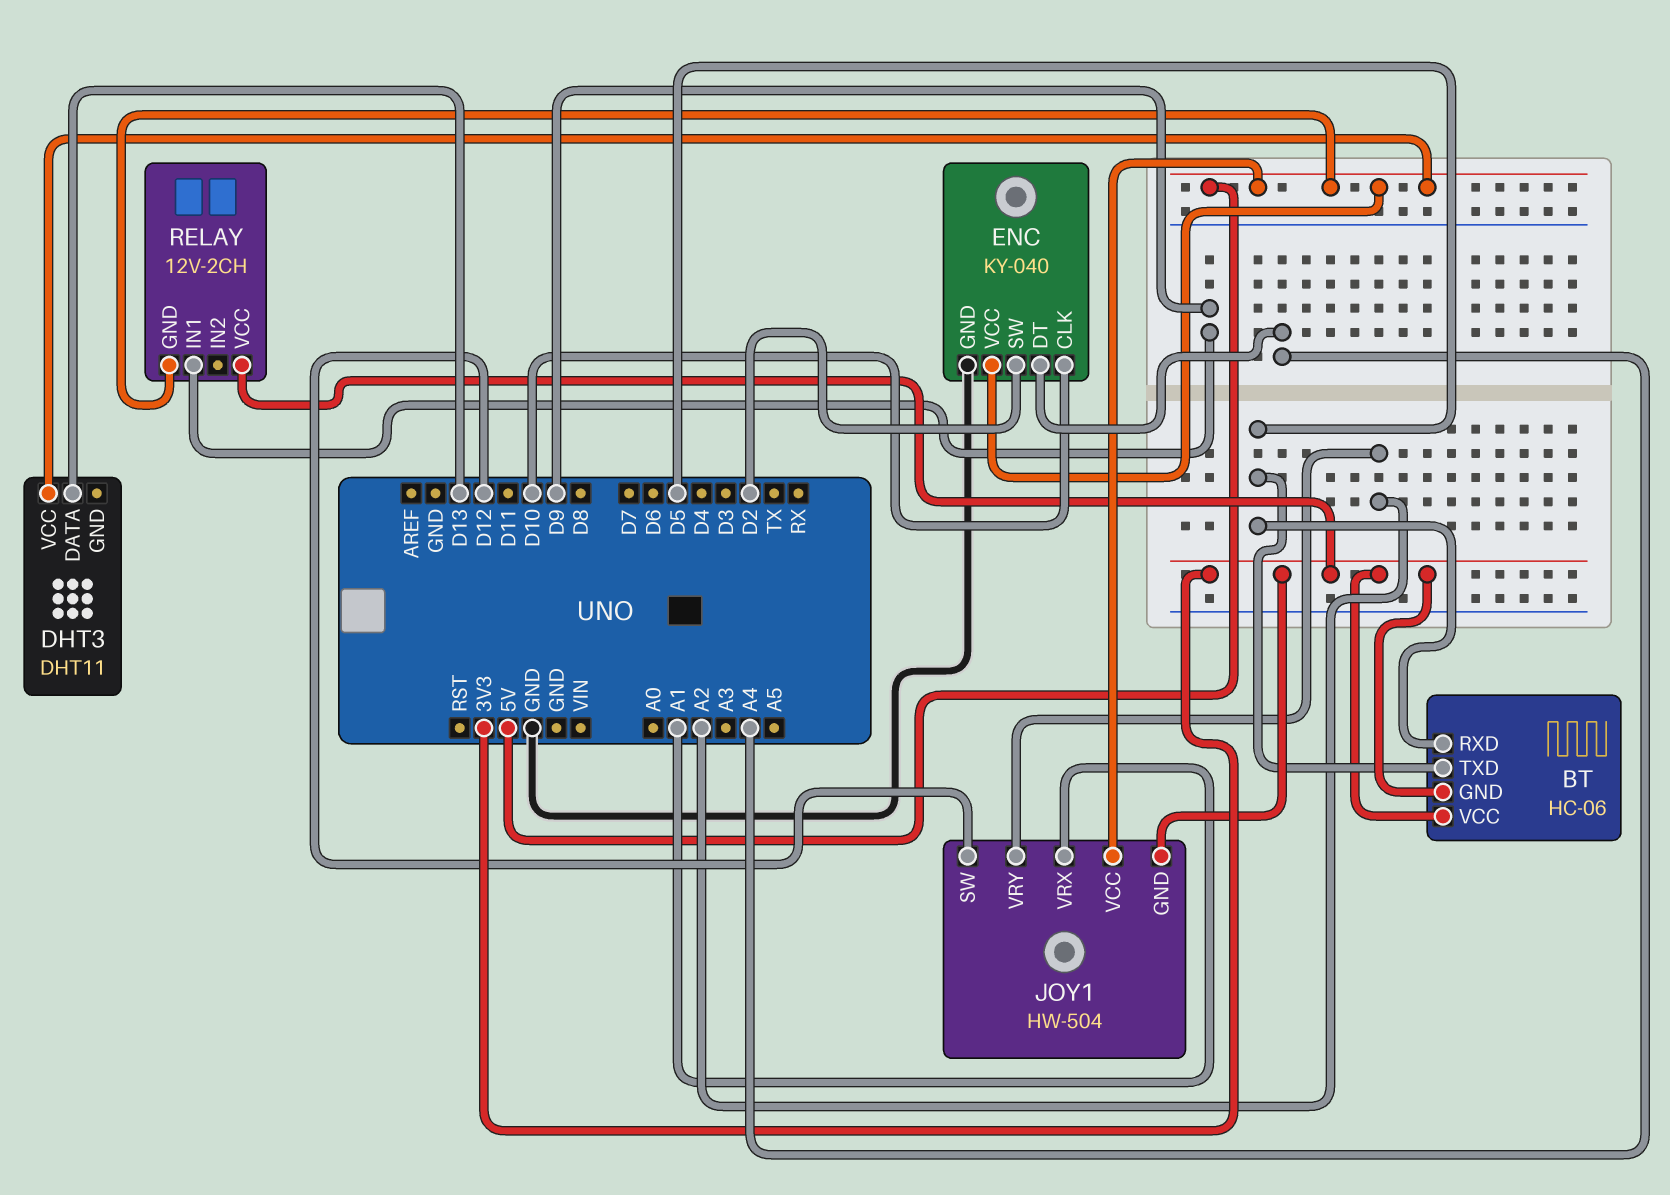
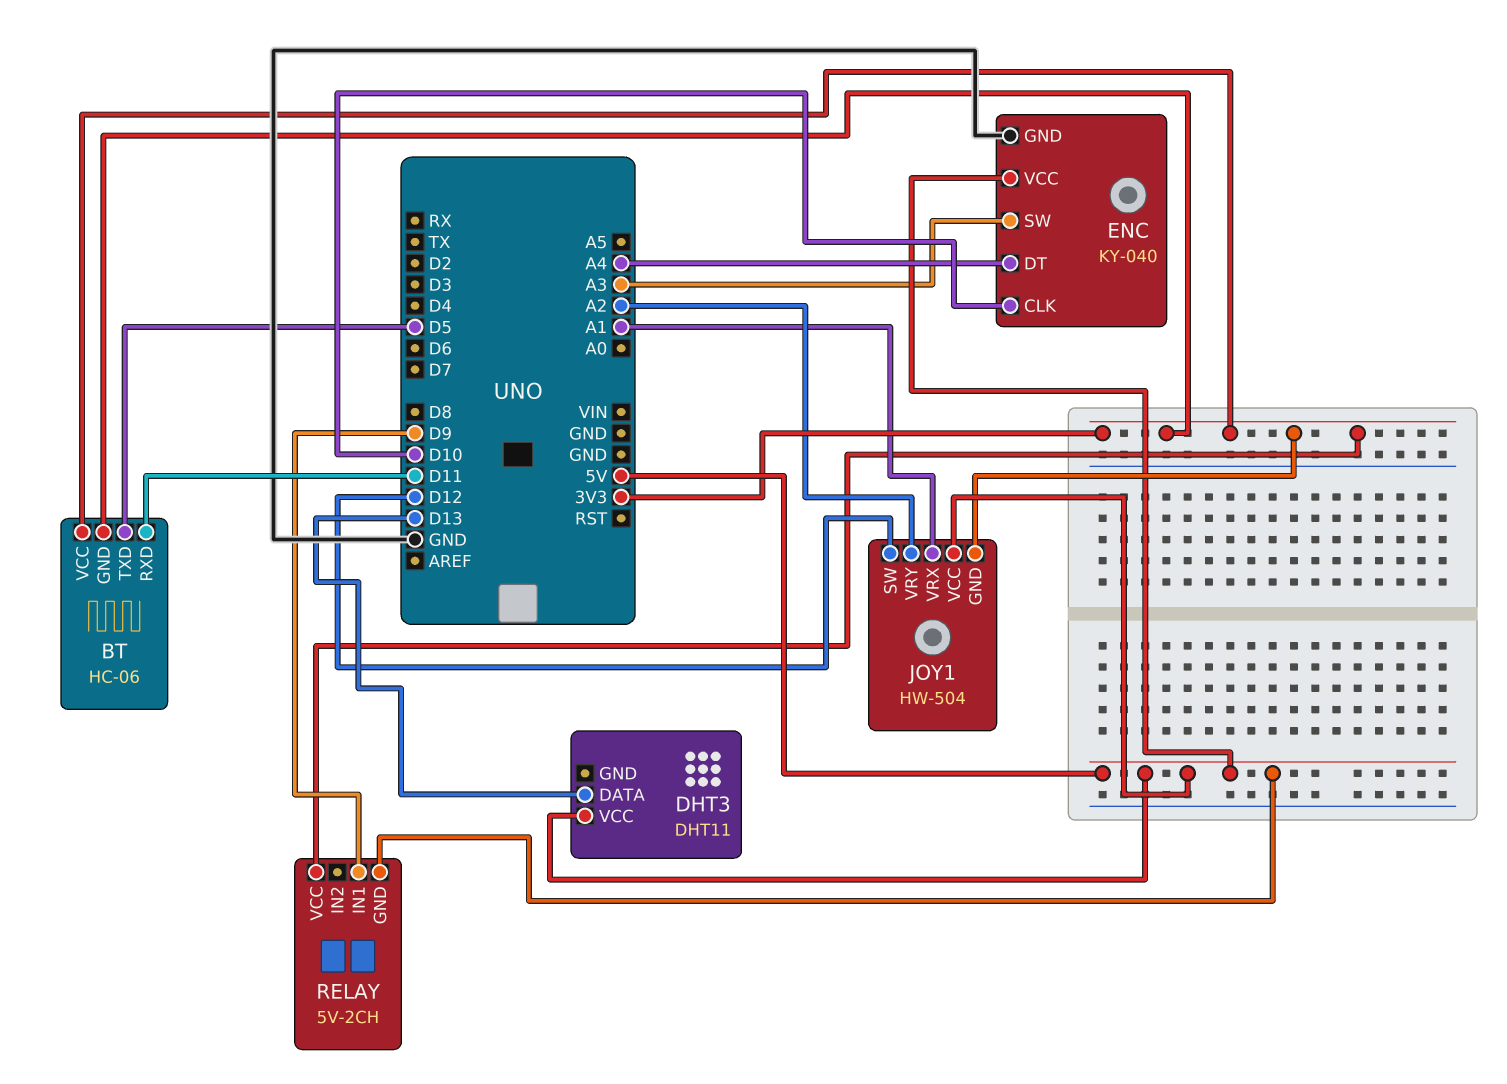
BT pin RXD: D5 -> D11
ENC pin SW: D2 -> A3
RELAY: 12V-2CH -> 5V-2CH

